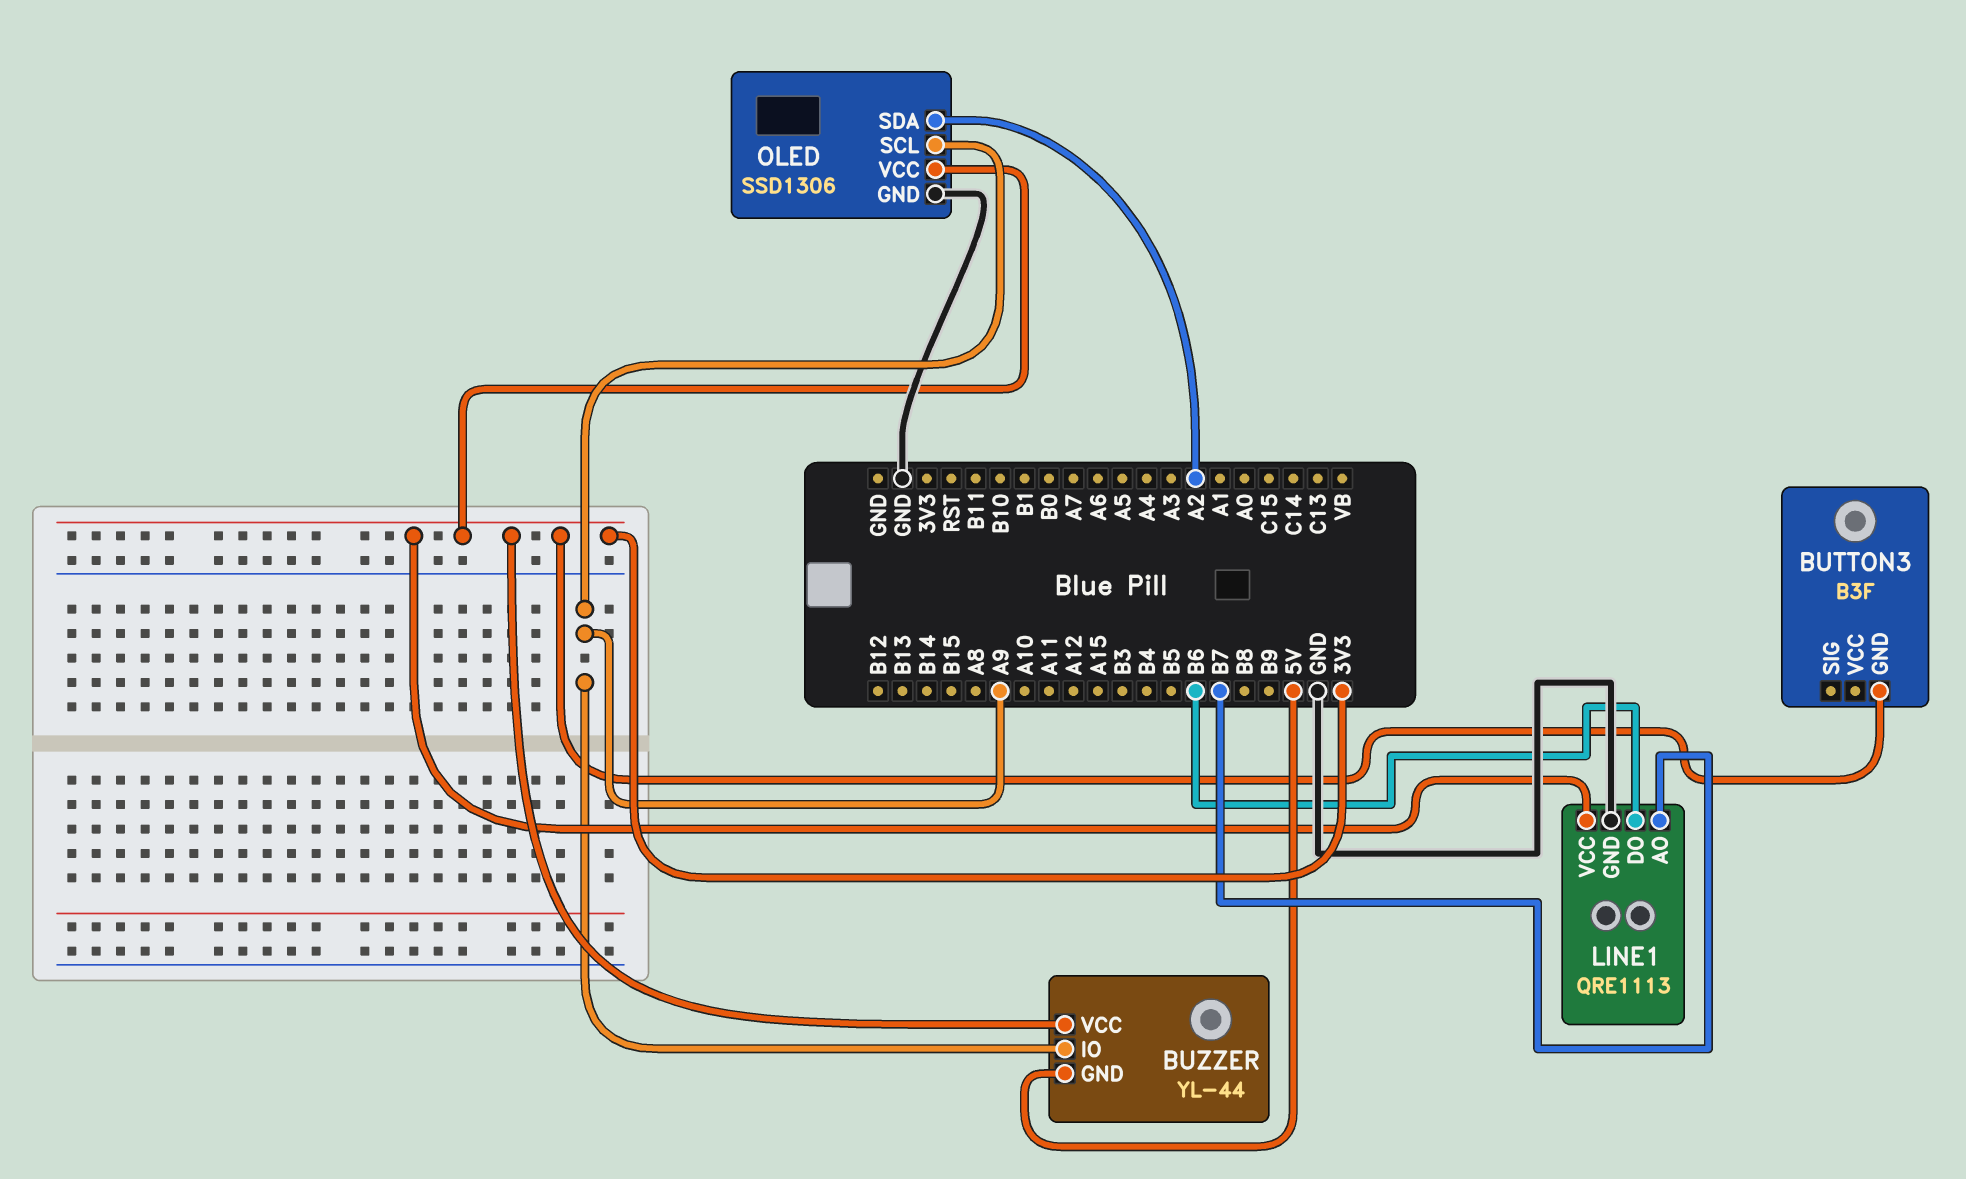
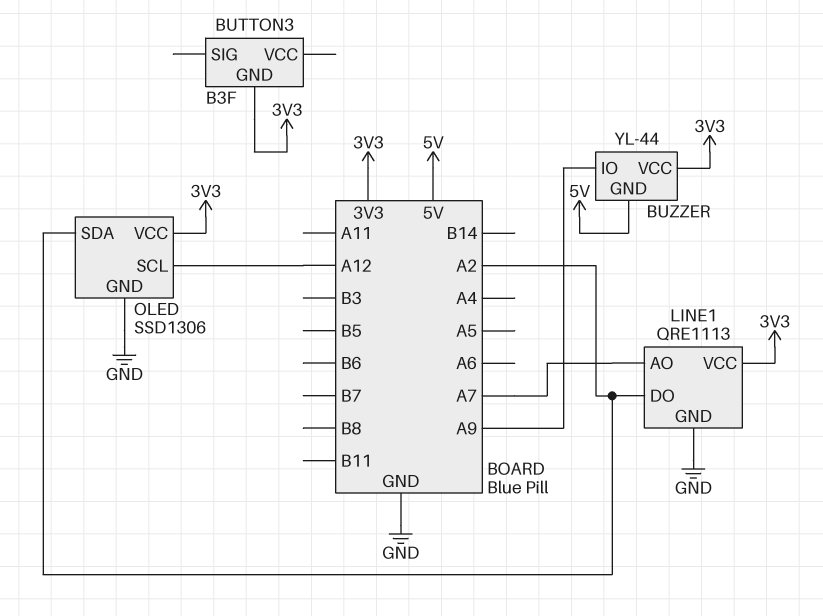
LINE1 pin AO: B7 -> A7
LINE1 pin DO: B6 -> A2
OLED pin SCL: A9 -> A12

